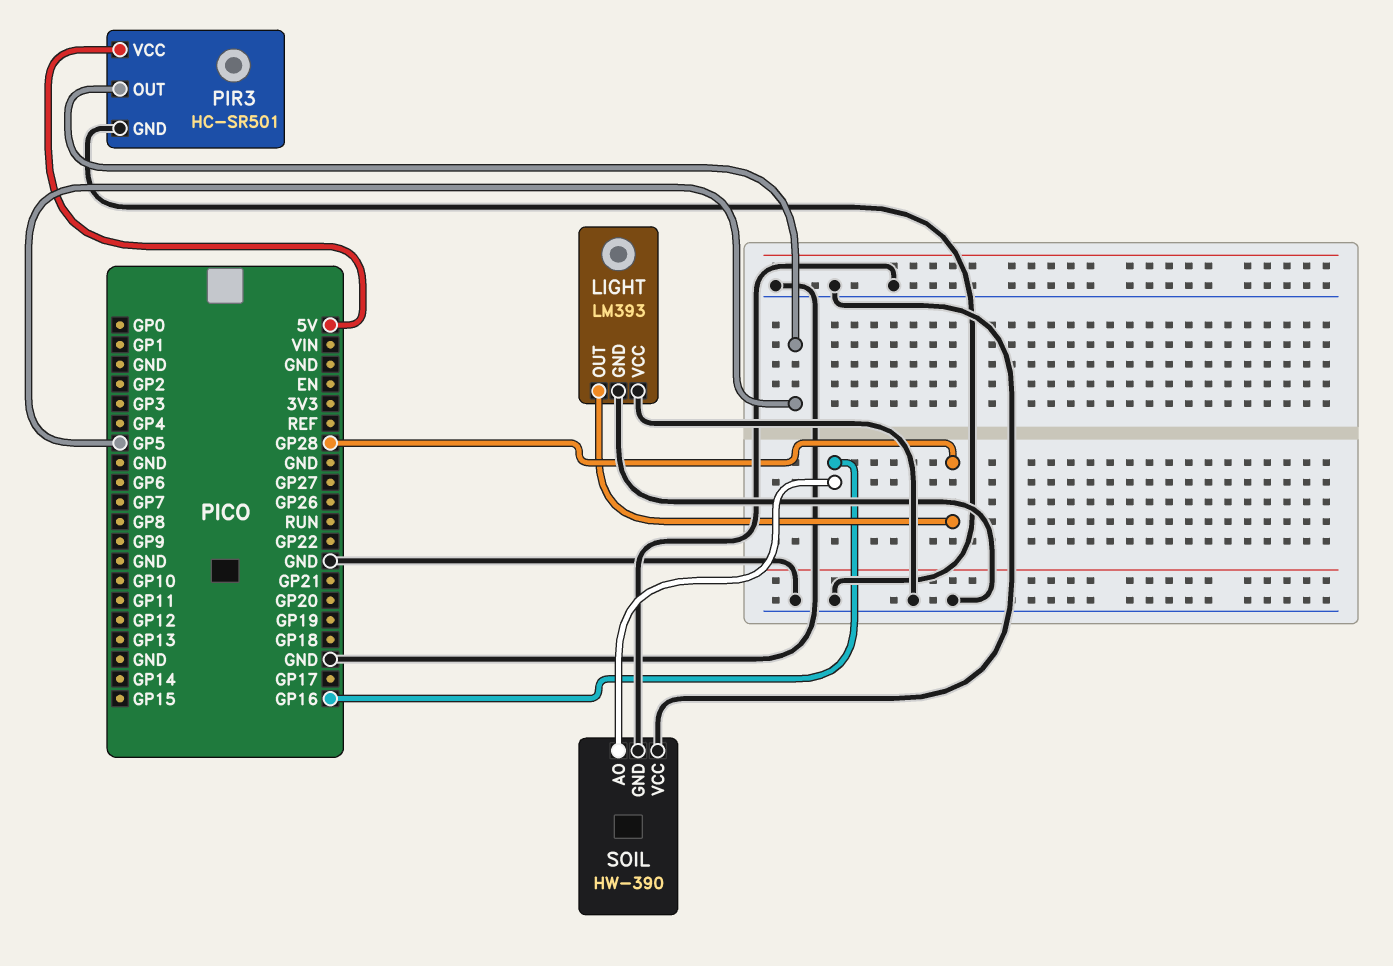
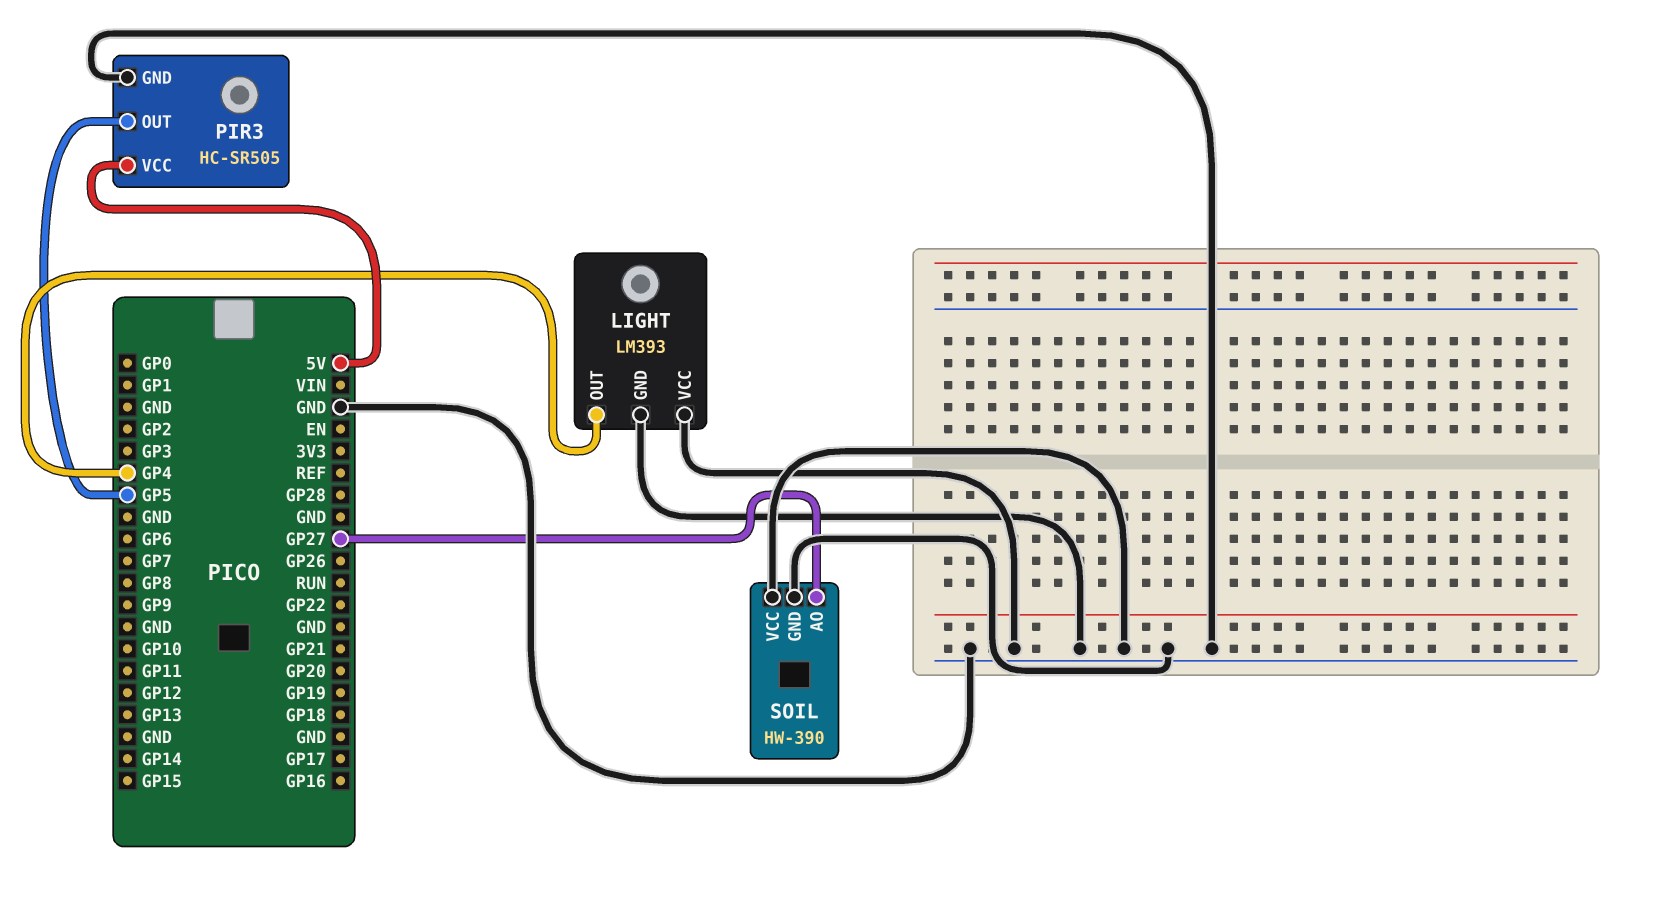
LIGHT pin OUT: GP28 -> GP4
PIR3: HC-SR501 -> HC-SR505
SOIL pin AO: GP16 -> GP27

